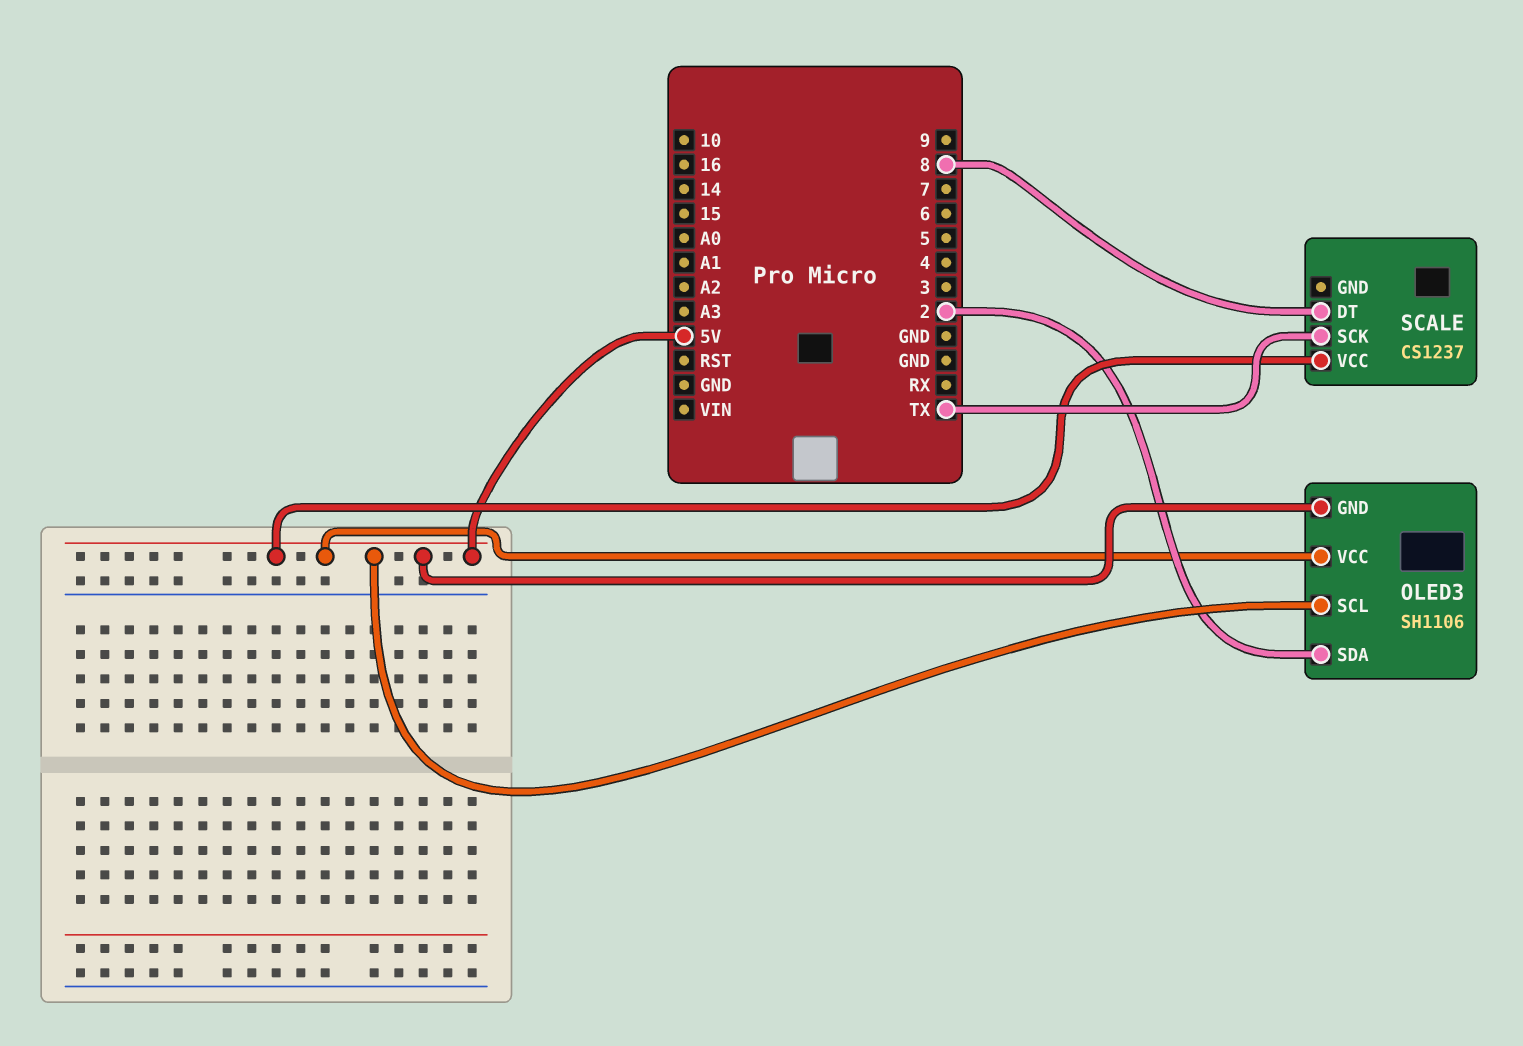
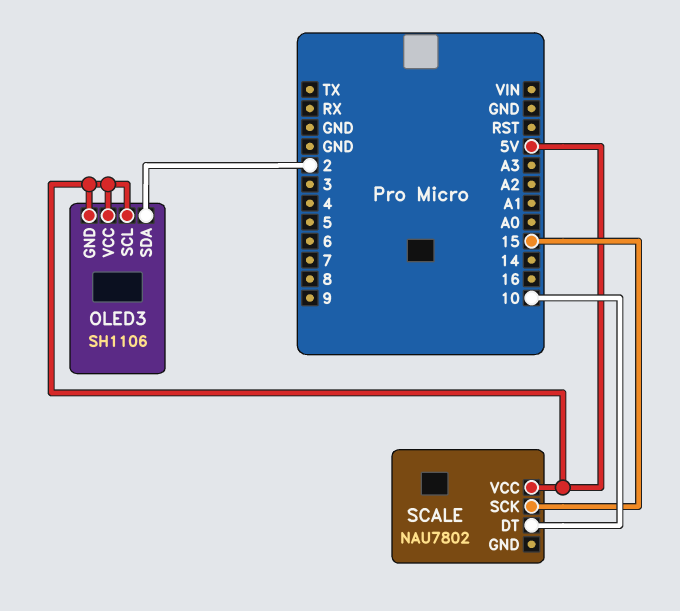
SCALE: CS1237 -> NAU7802
SCALE pin DT: 8 -> 10
SCALE pin SCK: TX -> 15

